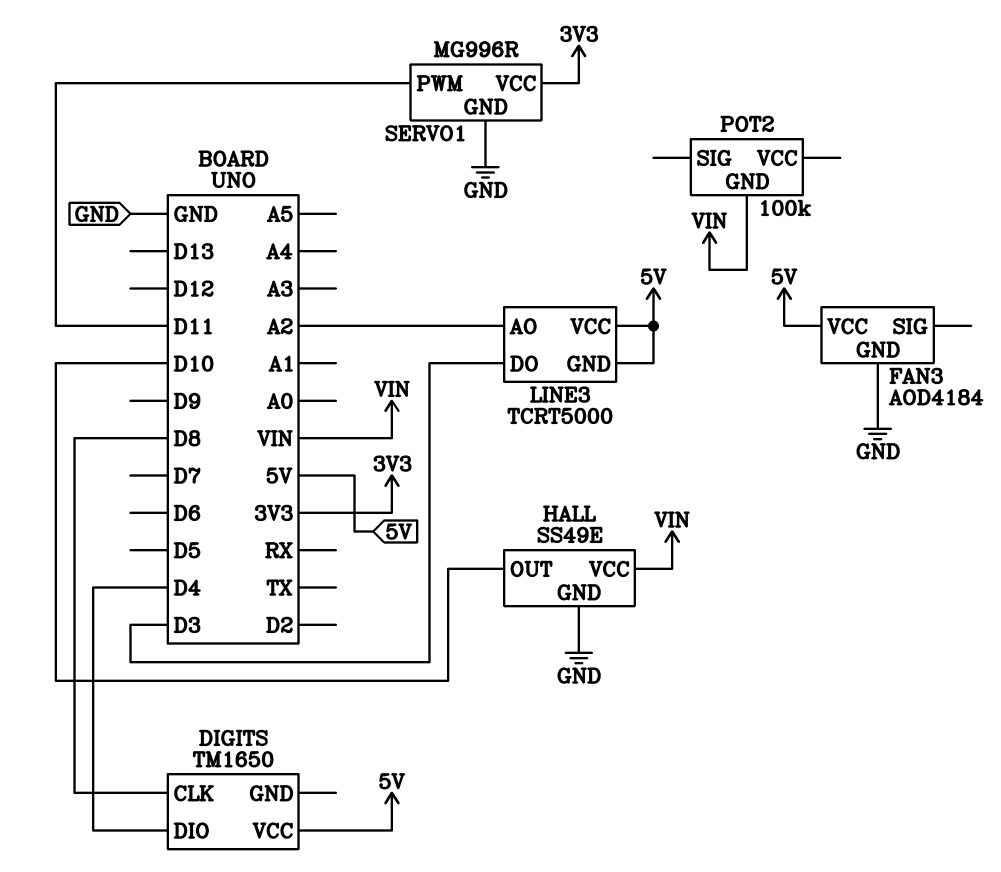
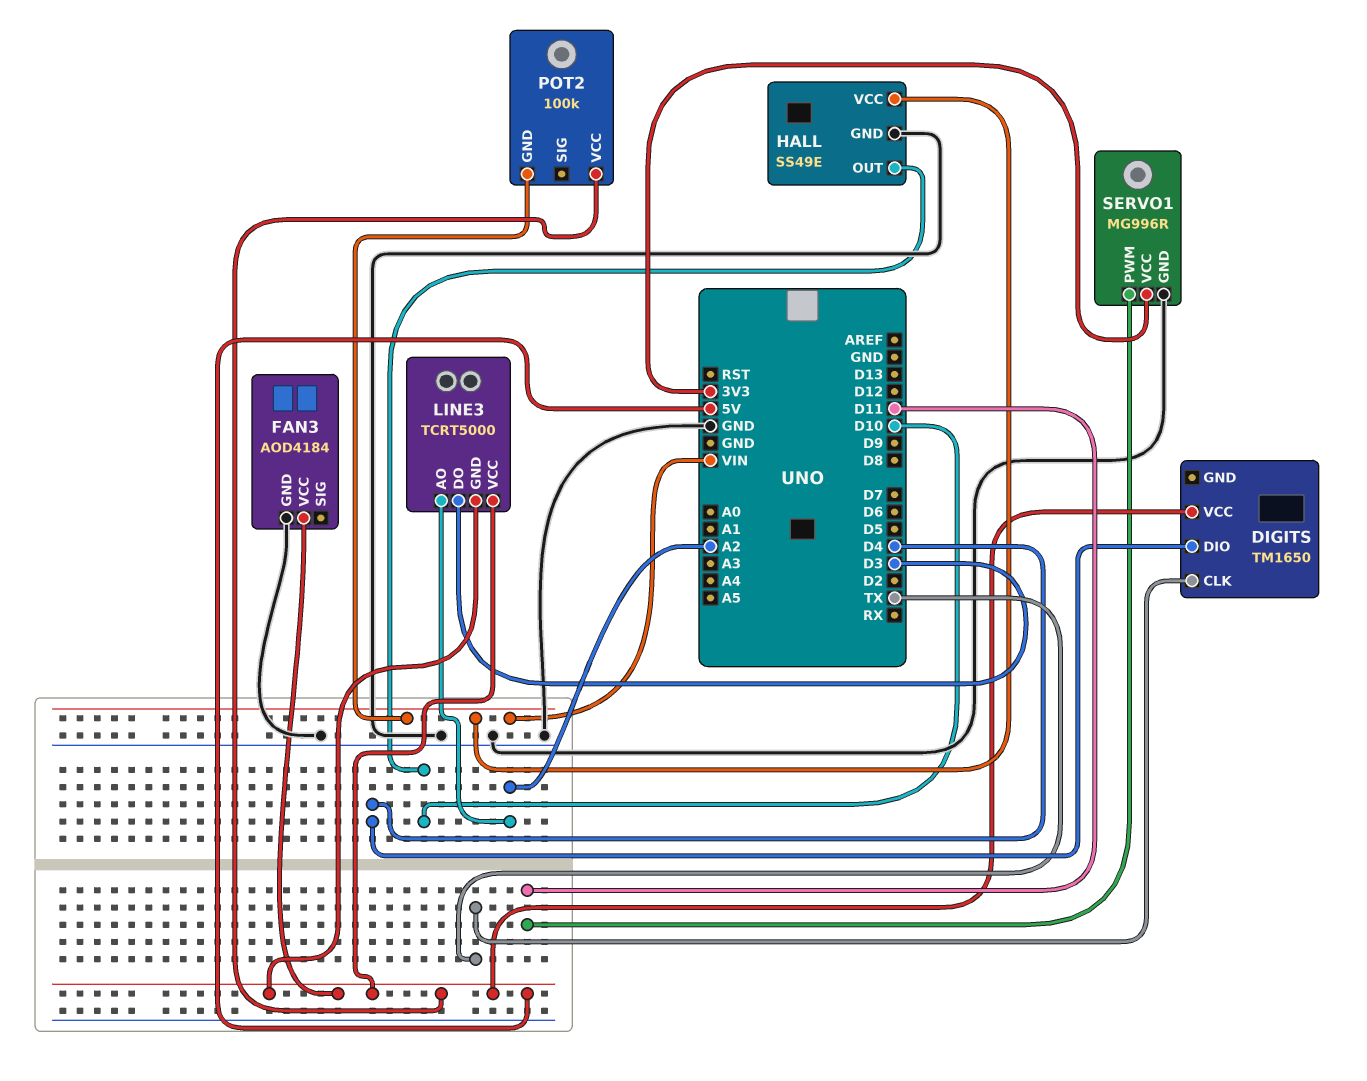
DIGITS pin CLK: D8 -> TX
POT2 pin VCC: none -> 5V

